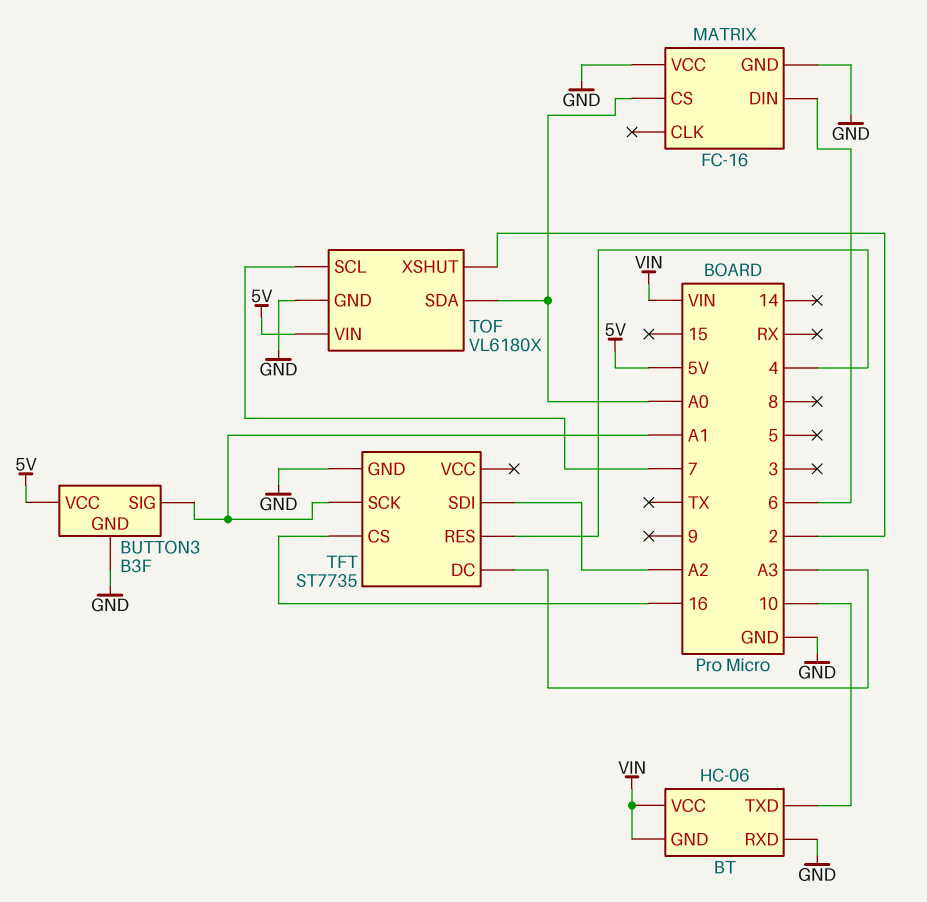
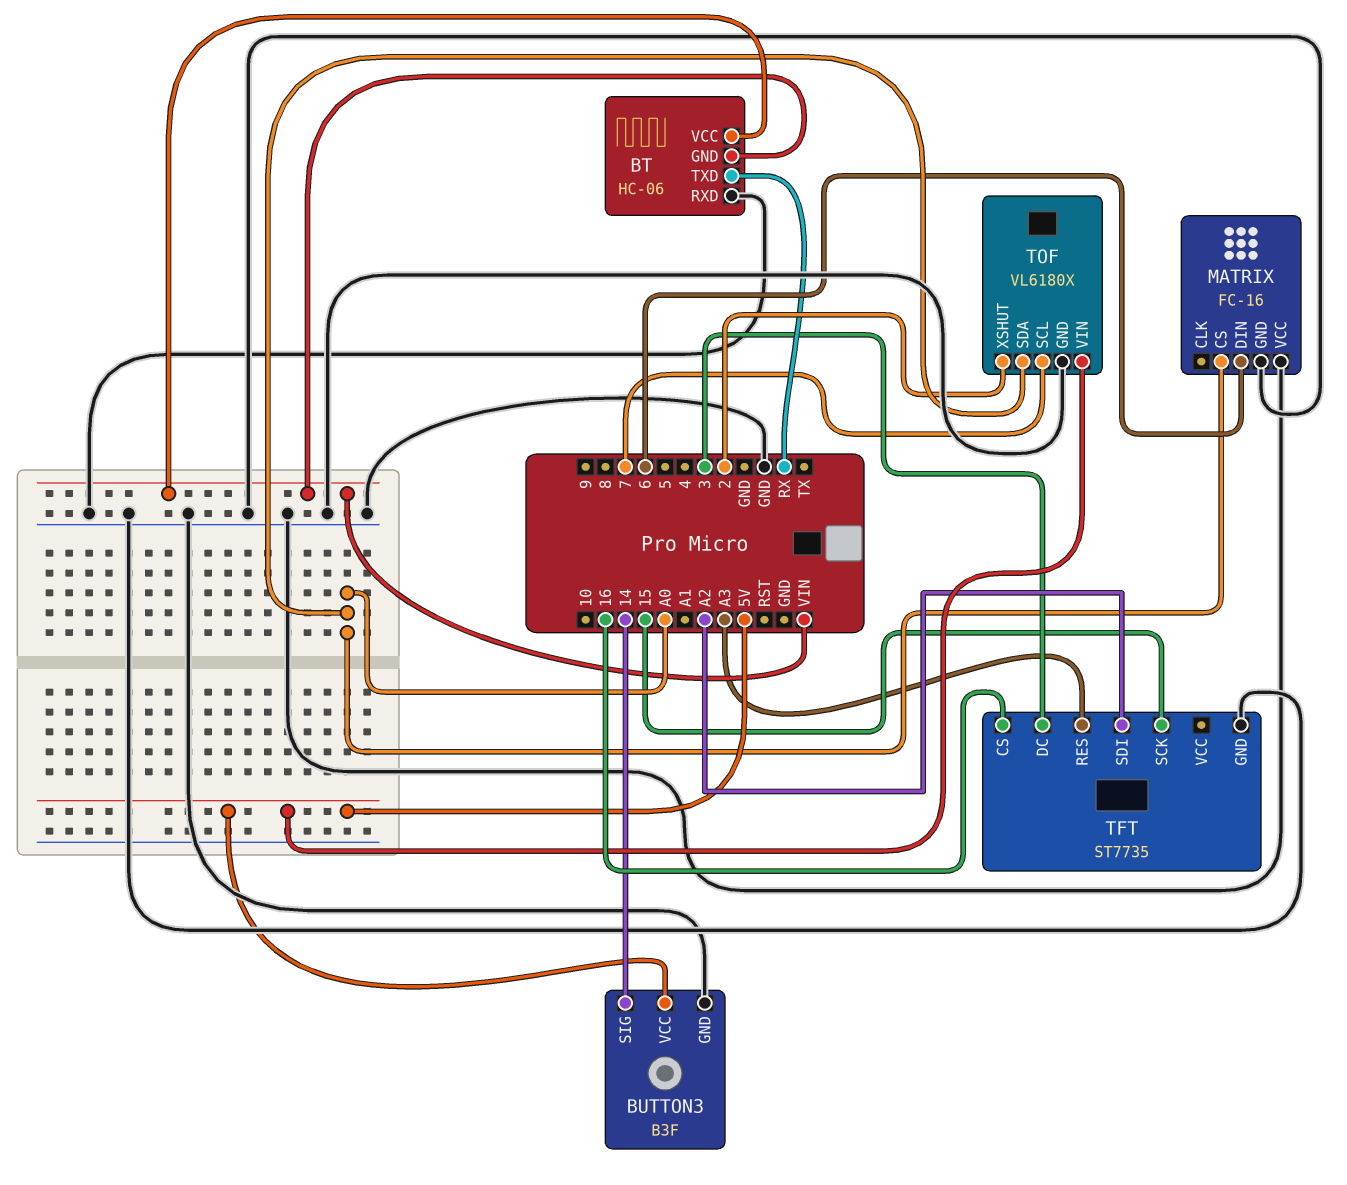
BT pin TXD: 10 -> RX
BUTTON3 pin SIG: A1 -> 14
TFT pin DC: A3 -> 3
TFT pin RES: 4 -> A3
TFT pin SCK: A1 -> 15

